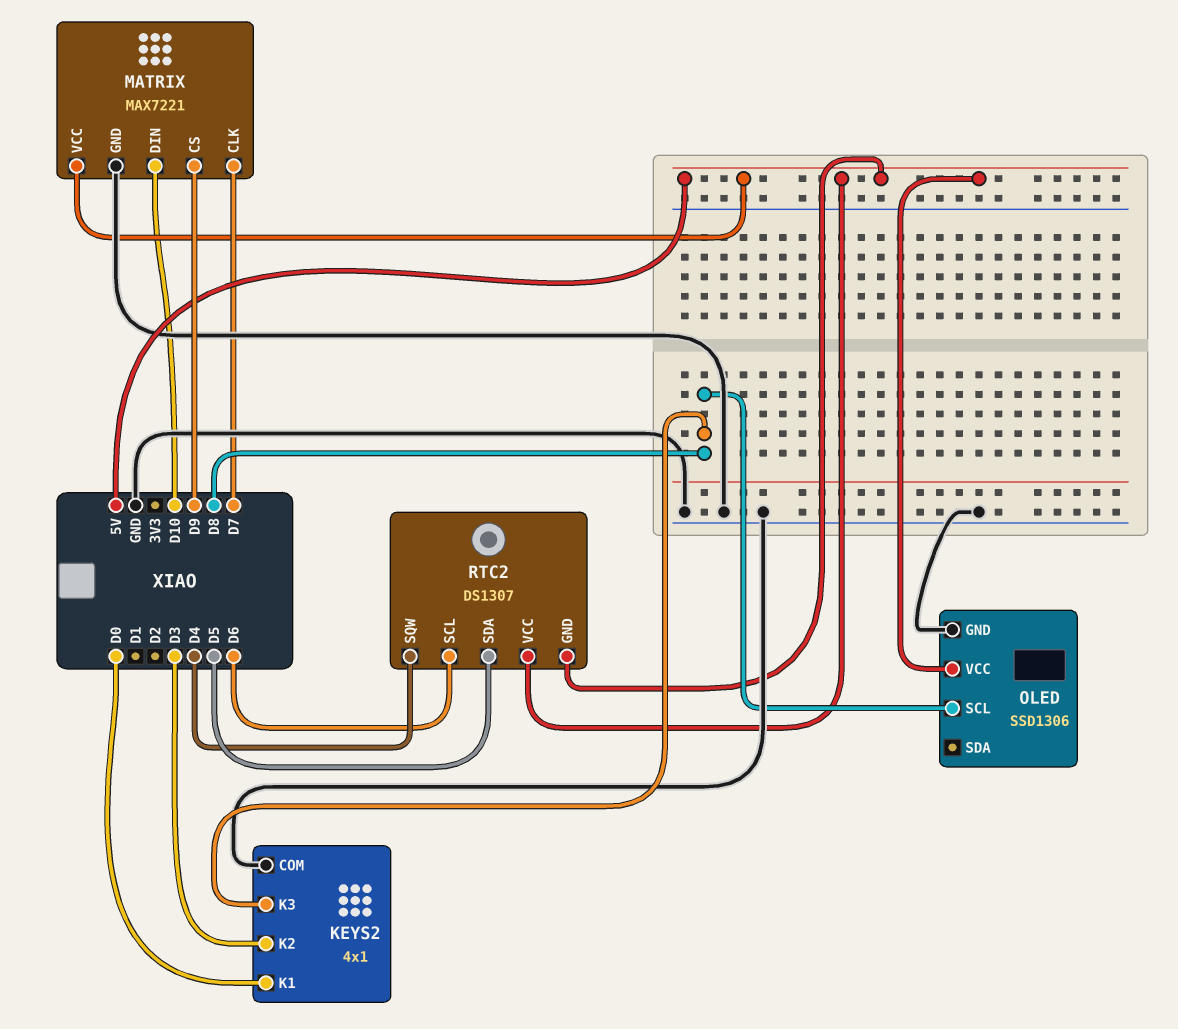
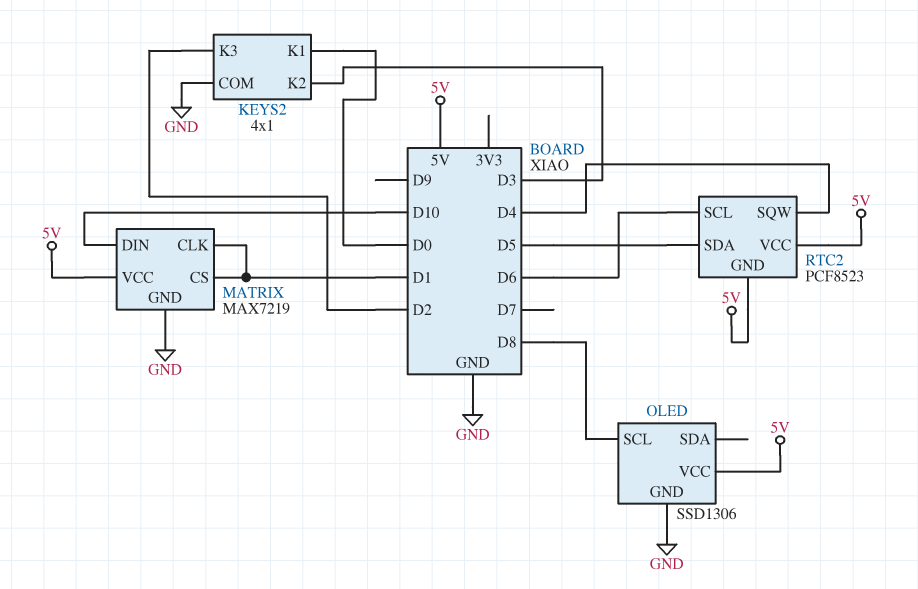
KEYS2 pin K3: D8 -> D2
MATRIX: MAX7221 -> MAX7219
MATRIX pin CLK: D7 -> D1
MATRIX pin CS: D9 -> D1
RTC2: DS1307 -> PCF8523

